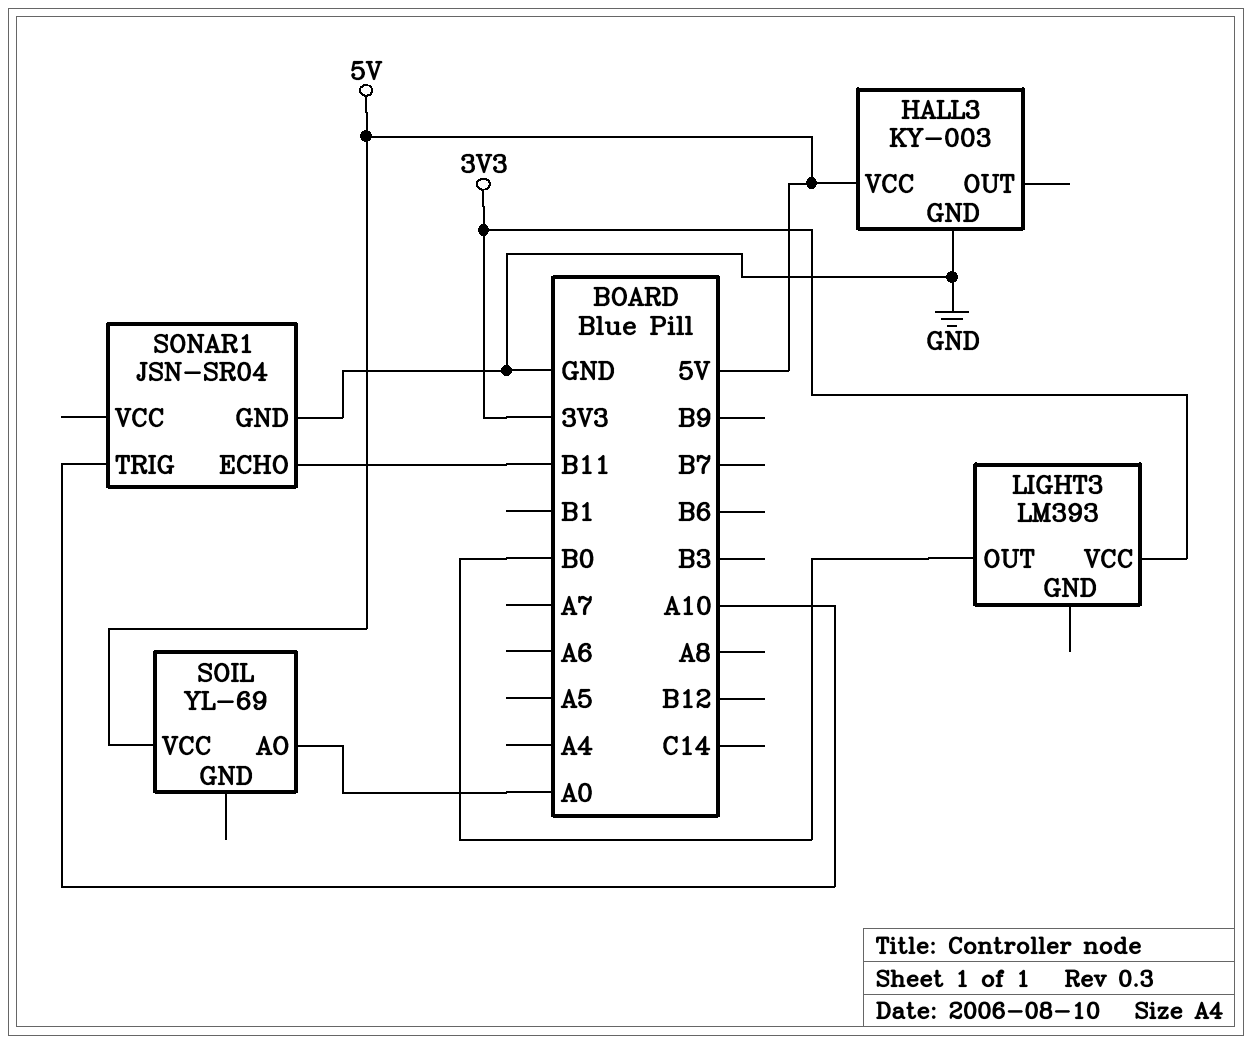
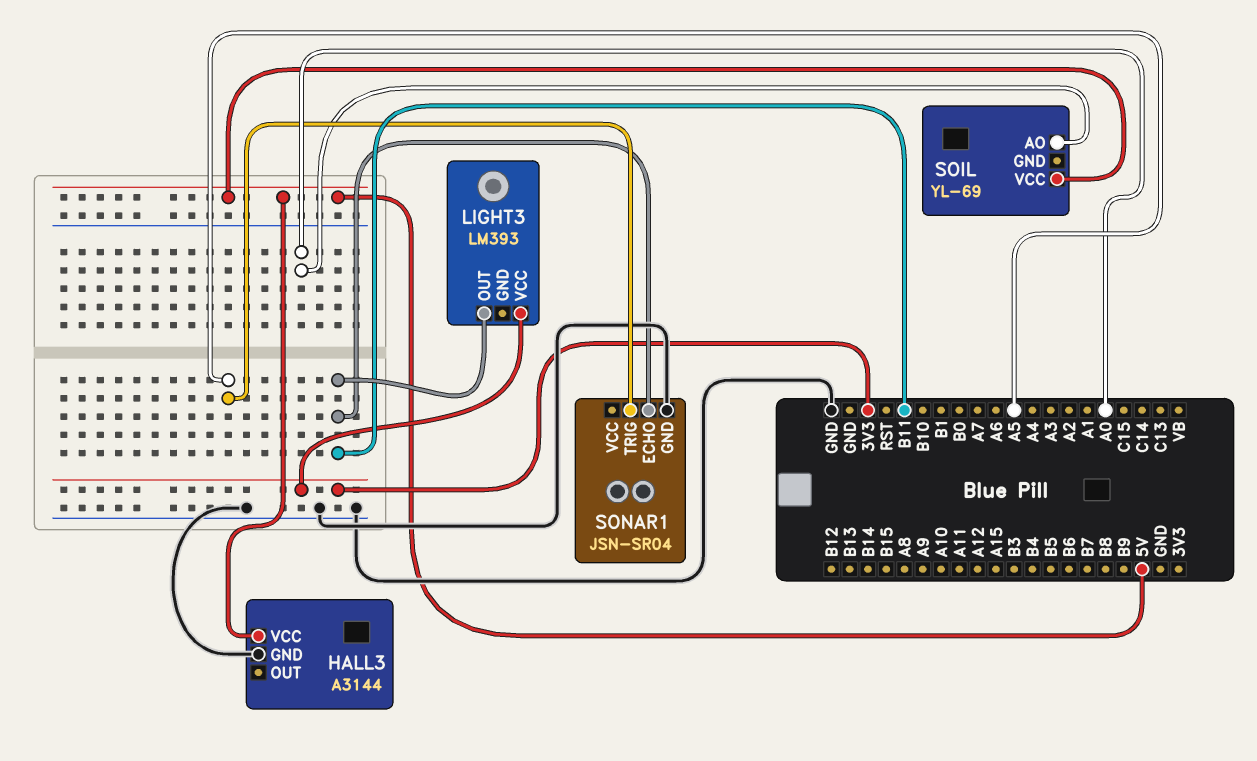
HALL3: KY-003 -> A3144
LIGHT3 pin OUT: B0 -> B11
SONAR1 pin TRIG: A10 -> A5

